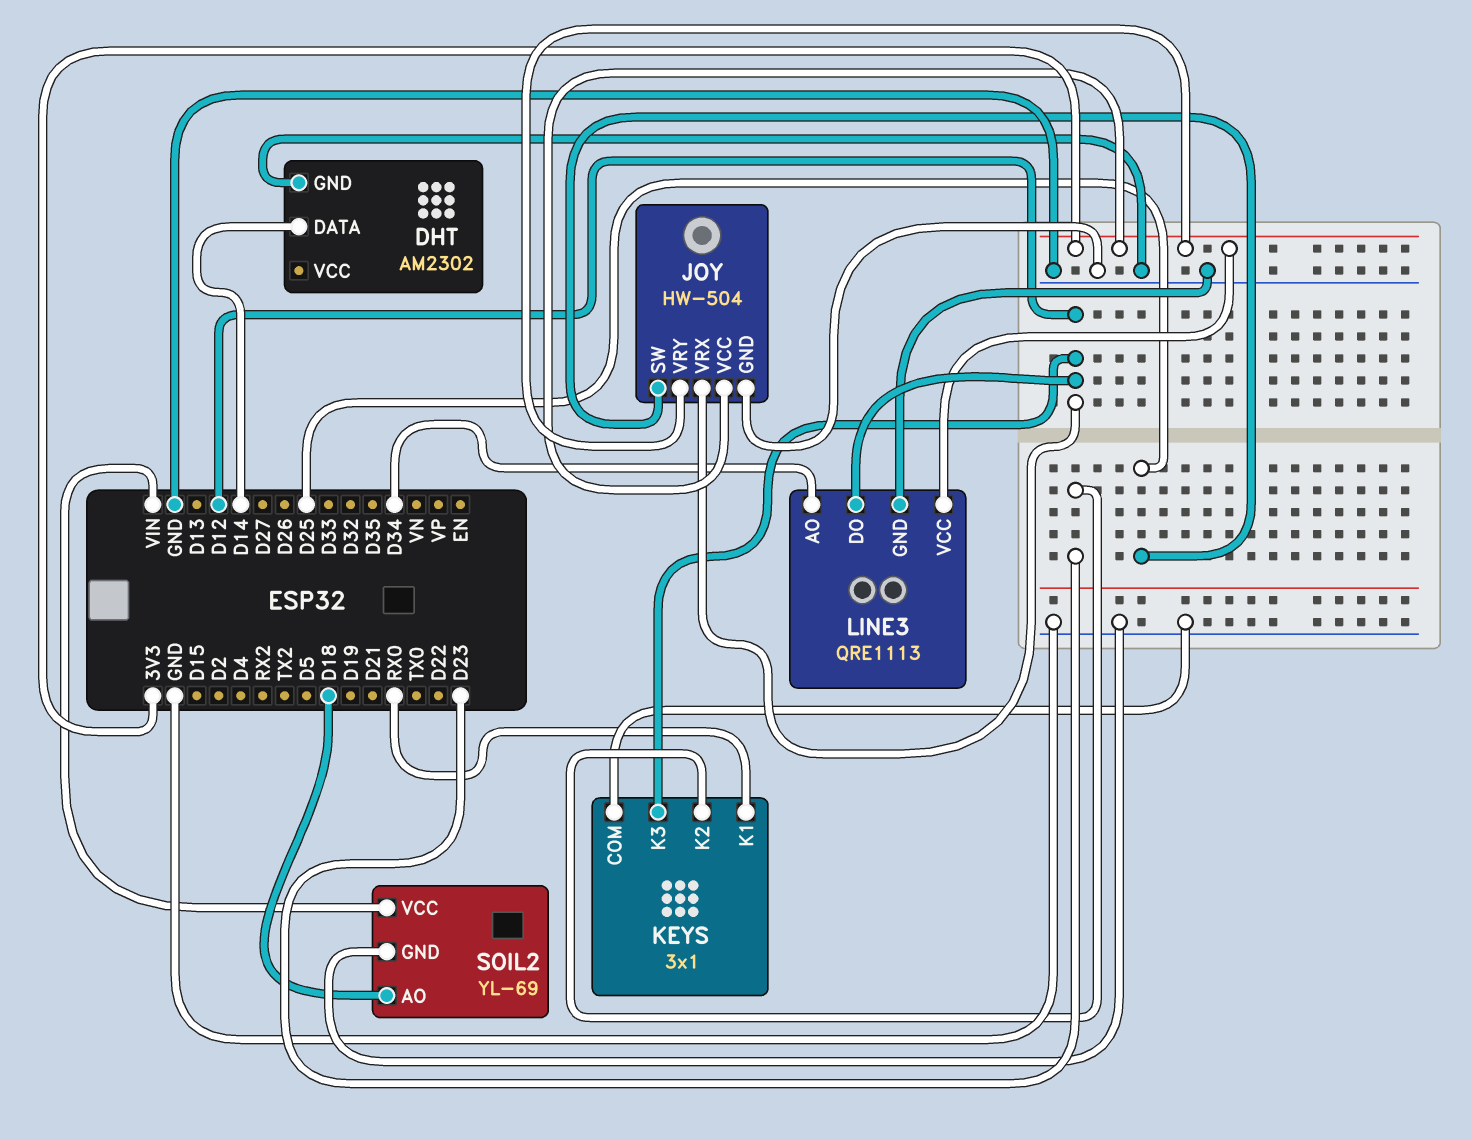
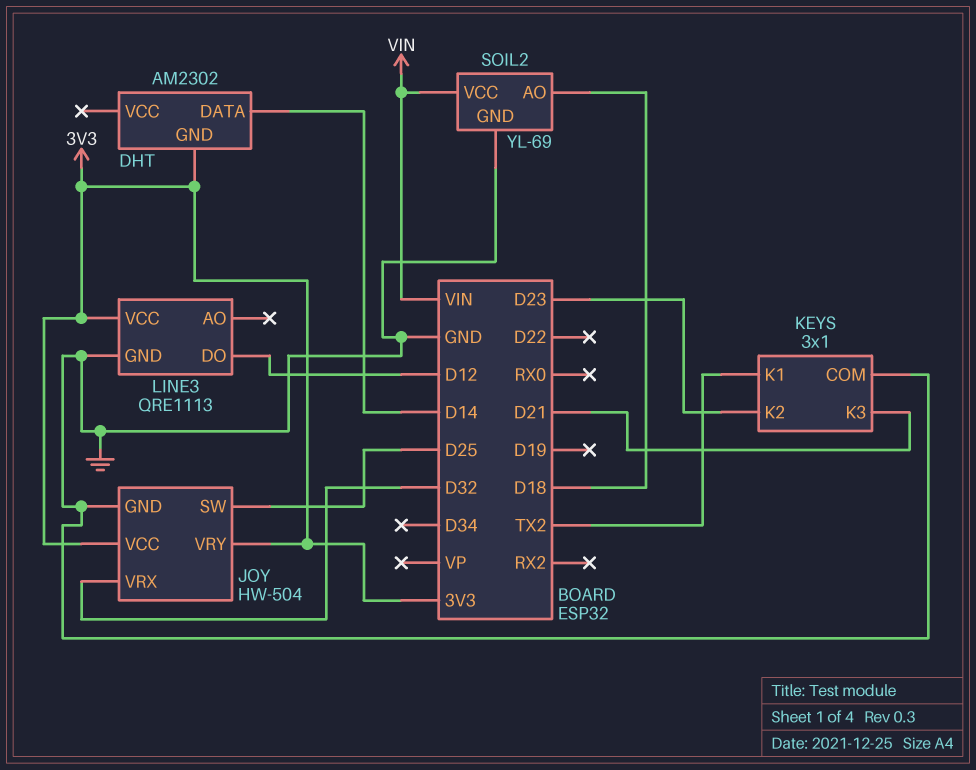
DHT pin GND: GND -> 3V3
JOY pin VRX: D12 -> D32
KEYS pin K1: RX0 -> TX2
KEYS pin K3: D12 -> D21
LINE3 pin AO: D34 -> none

